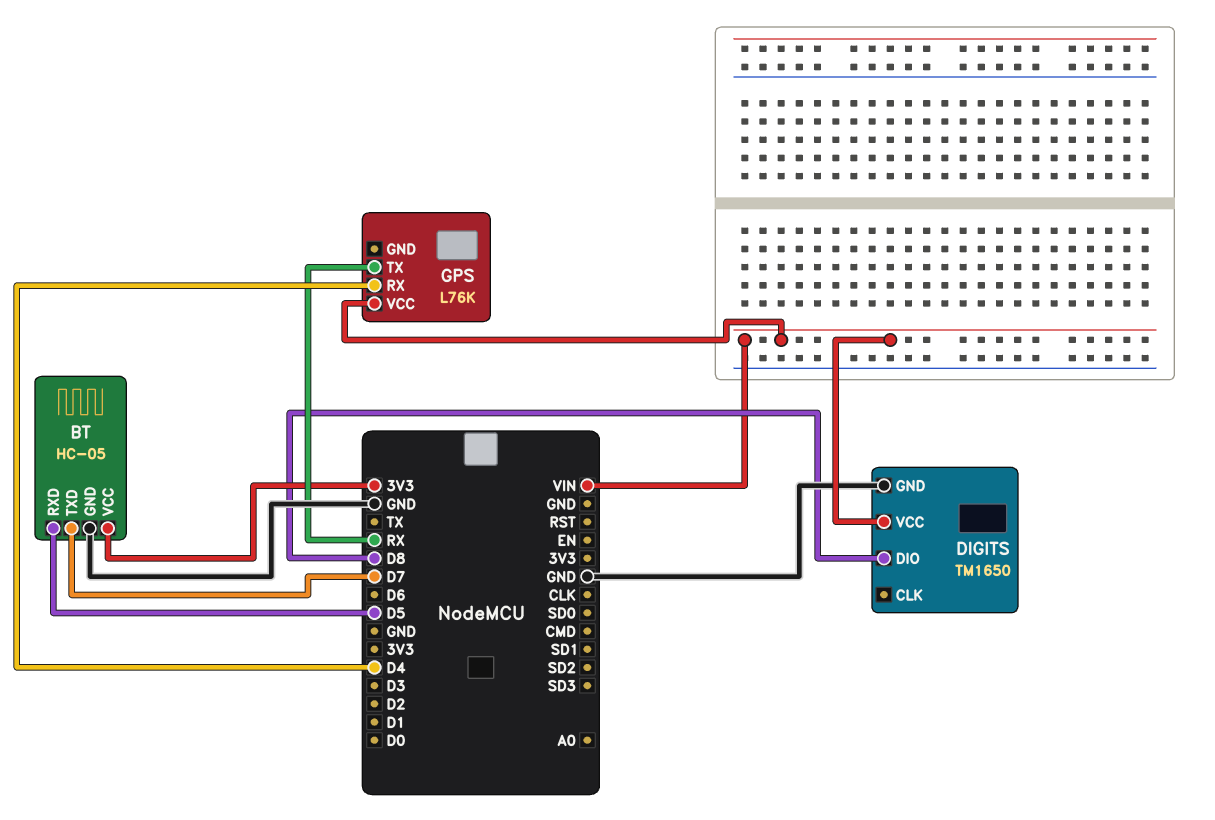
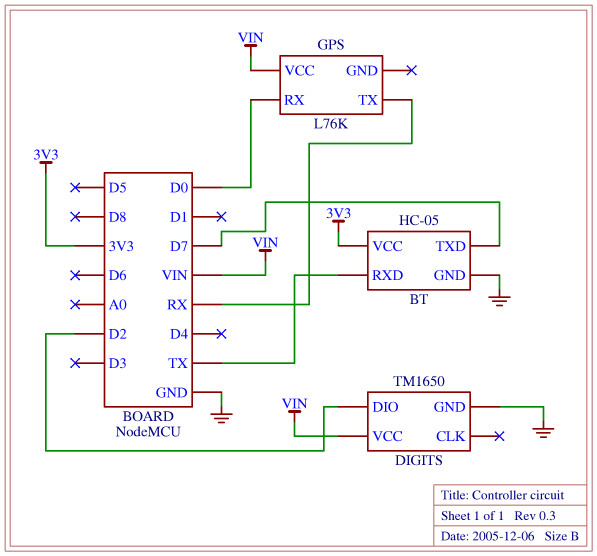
BT pin RXD: D5 -> TX
DIGITS pin DIO: D8 -> D2
GPS pin RX: D4 -> D0

